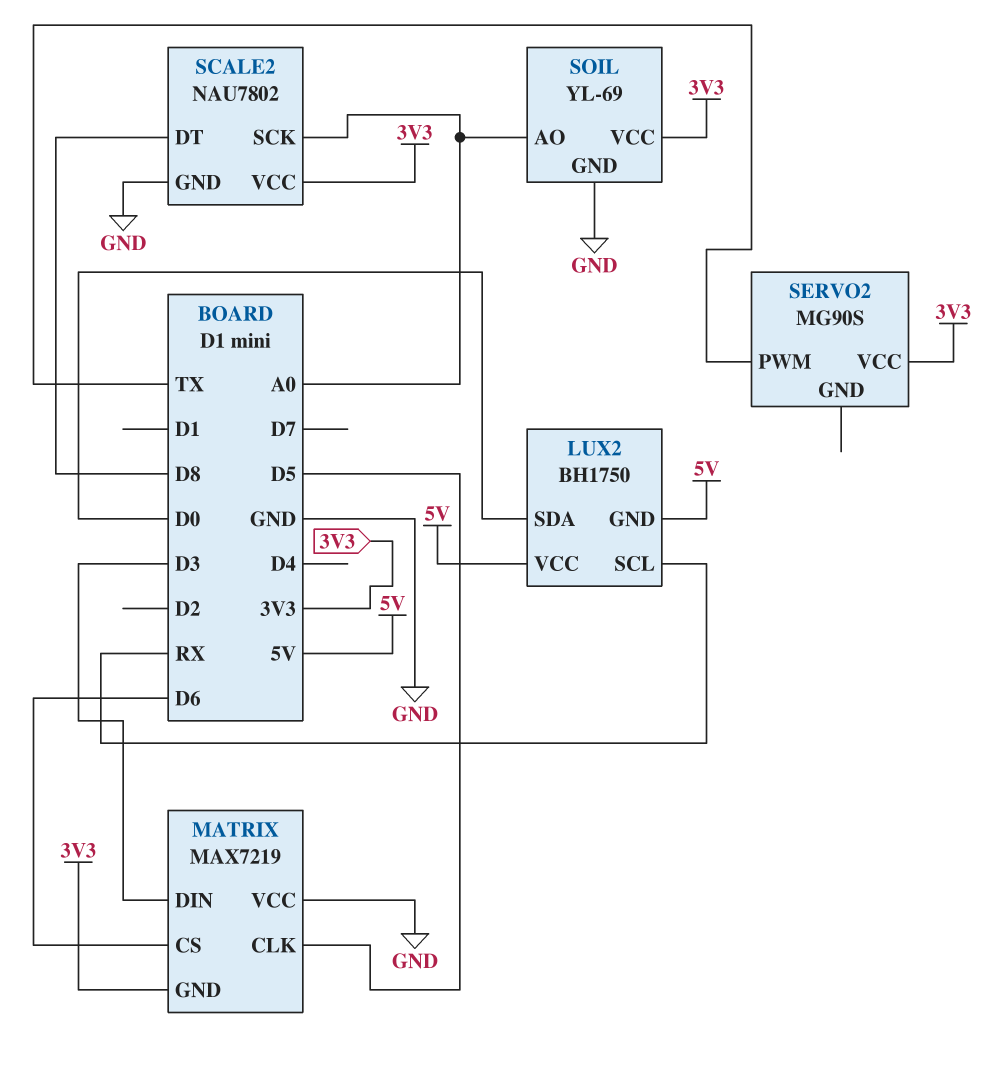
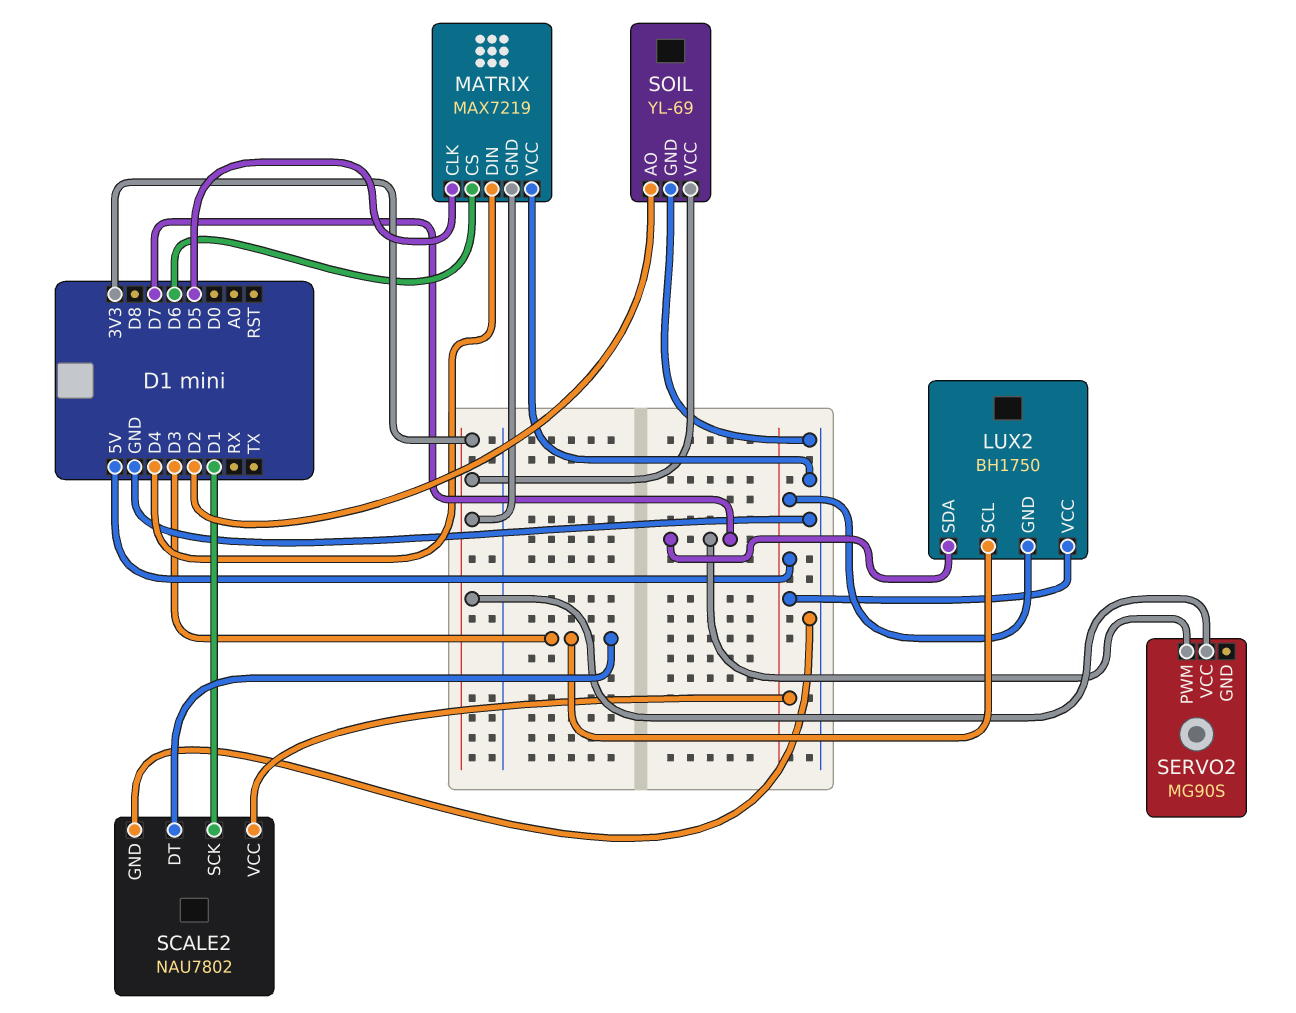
LUX2 pin SCL: RX -> D3
LUX2 pin SDA: D0 -> D7
MATRIX pin DIN: D3 -> D4
SCALE2 pin DT: D8 -> D3
SCALE2 pin SCK: A0 -> D1
SCALE2 pin VCC: 3V3 -> 5V
SERVO2 pin PWM: TX -> D7
SOIL pin AO: A0 -> D2

